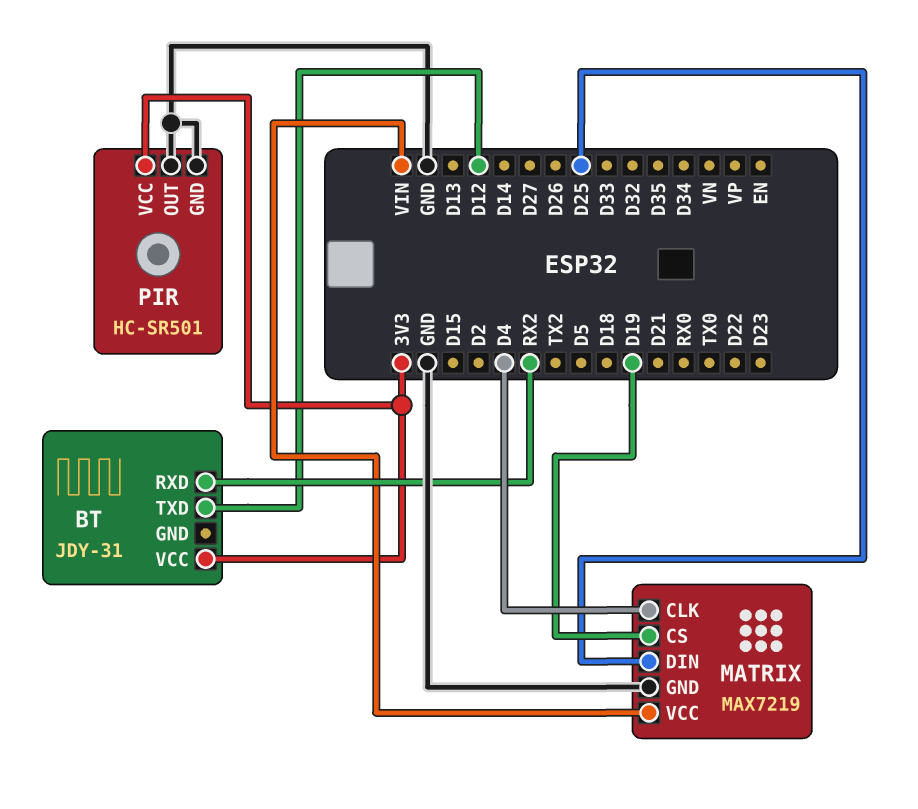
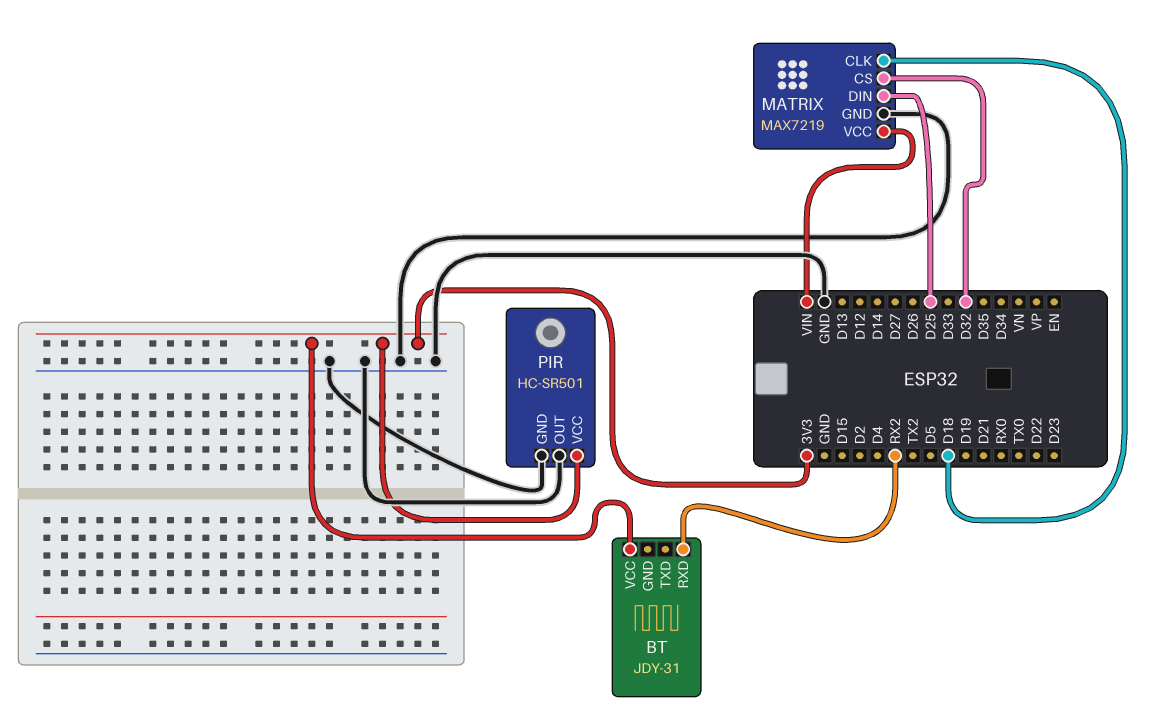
BT pin TXD: D12 -> none
MATRIX pin CLK: D4 -> D18
MATRIX pin CS: D19 -> D32

